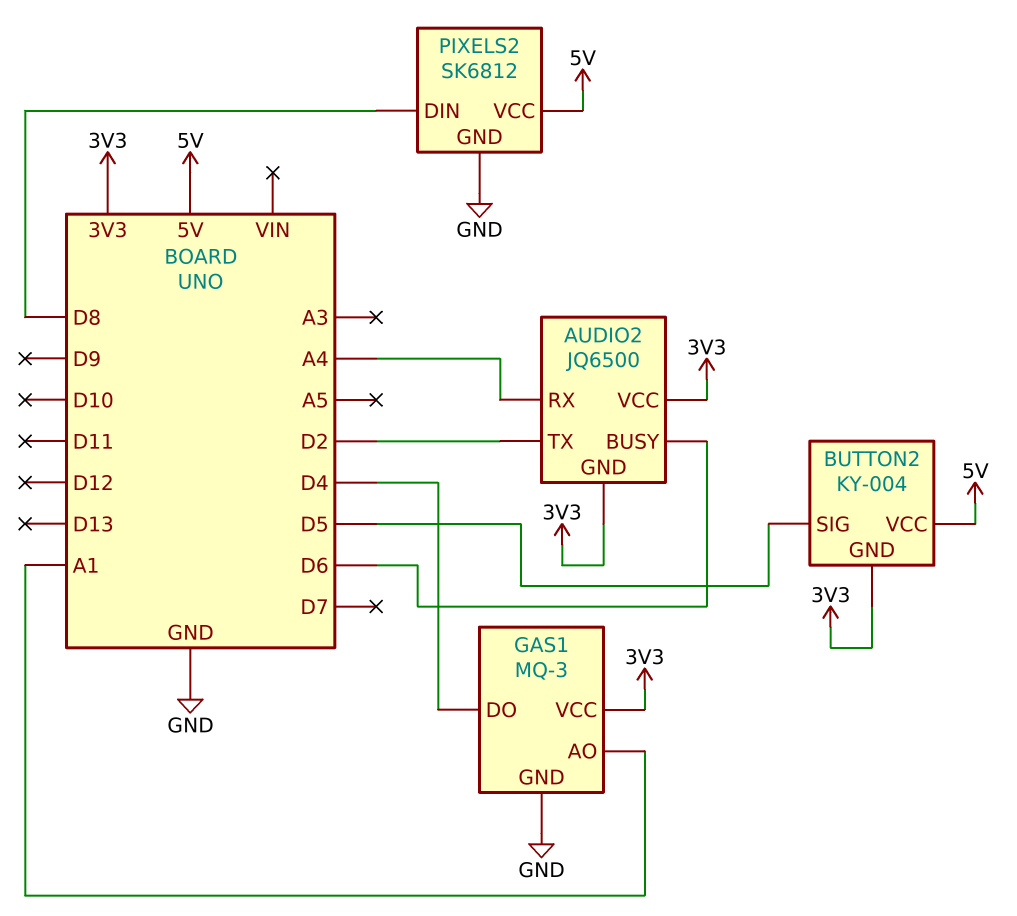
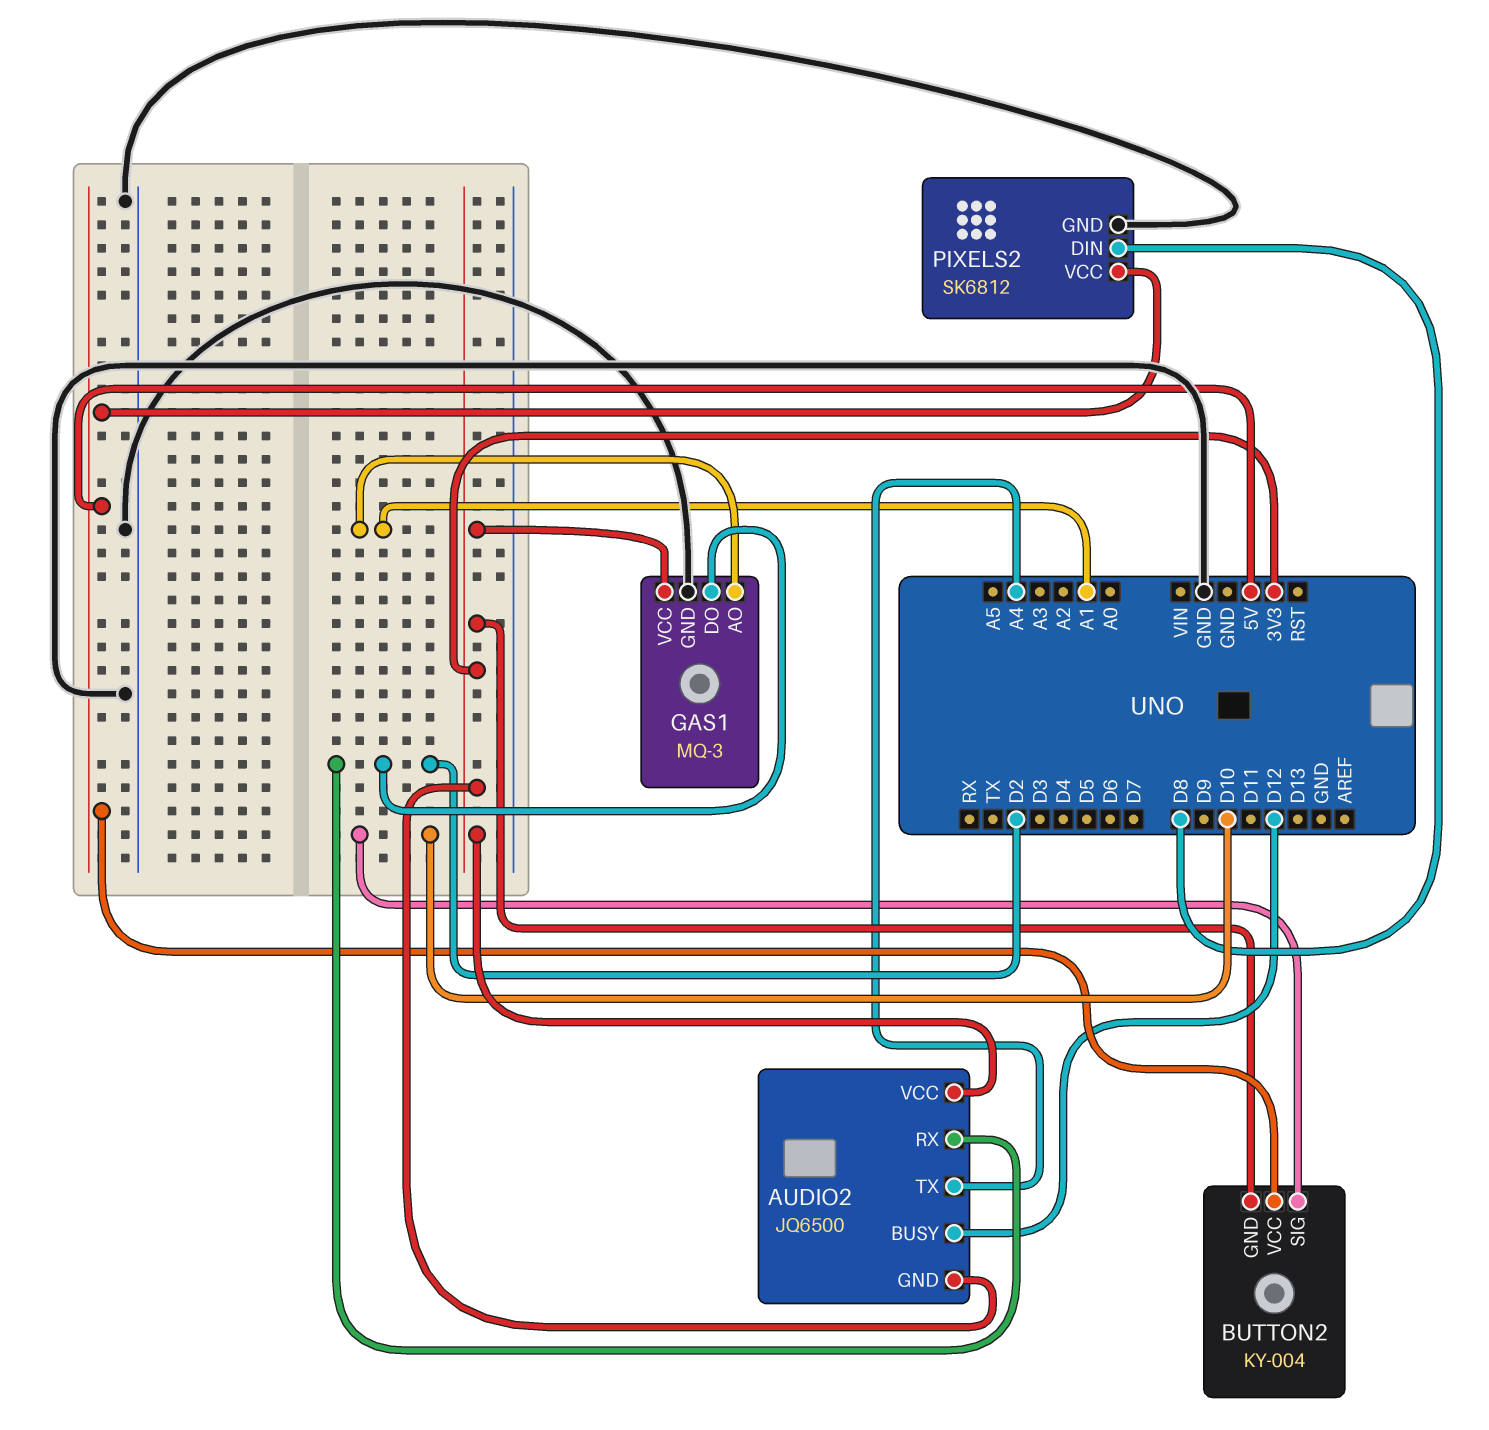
AUDIO2 pin BUSY: D6 -> D12
AUDIO2 pin RX: A4 -> D2
AUDIO2 pin TX: D2 -> A4
BUTTON2 pin SIG: D5 -> D10
GAS1 pin DO: D4 -> D2

